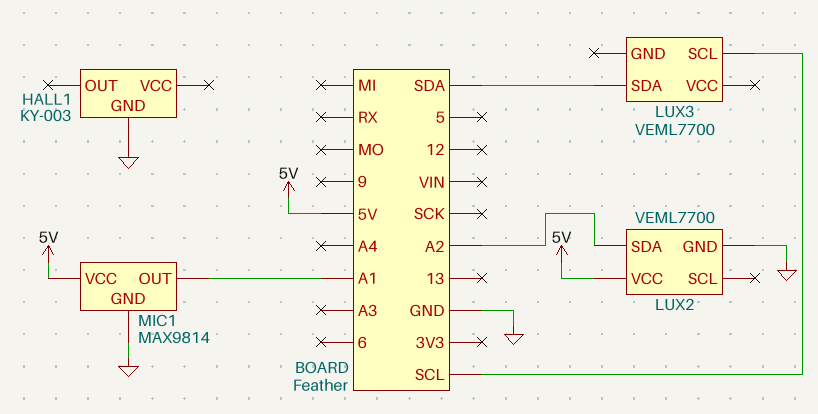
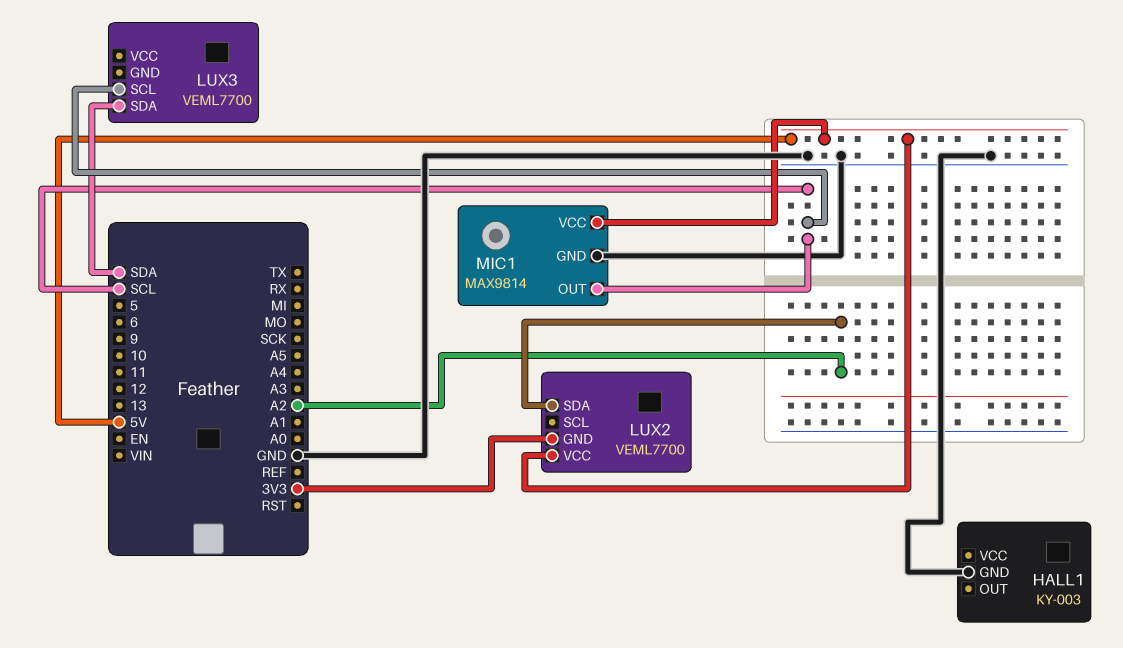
LUX2 pin GND: GND -> 3V3
MIC1 pin OUT: A1 -> SCL

